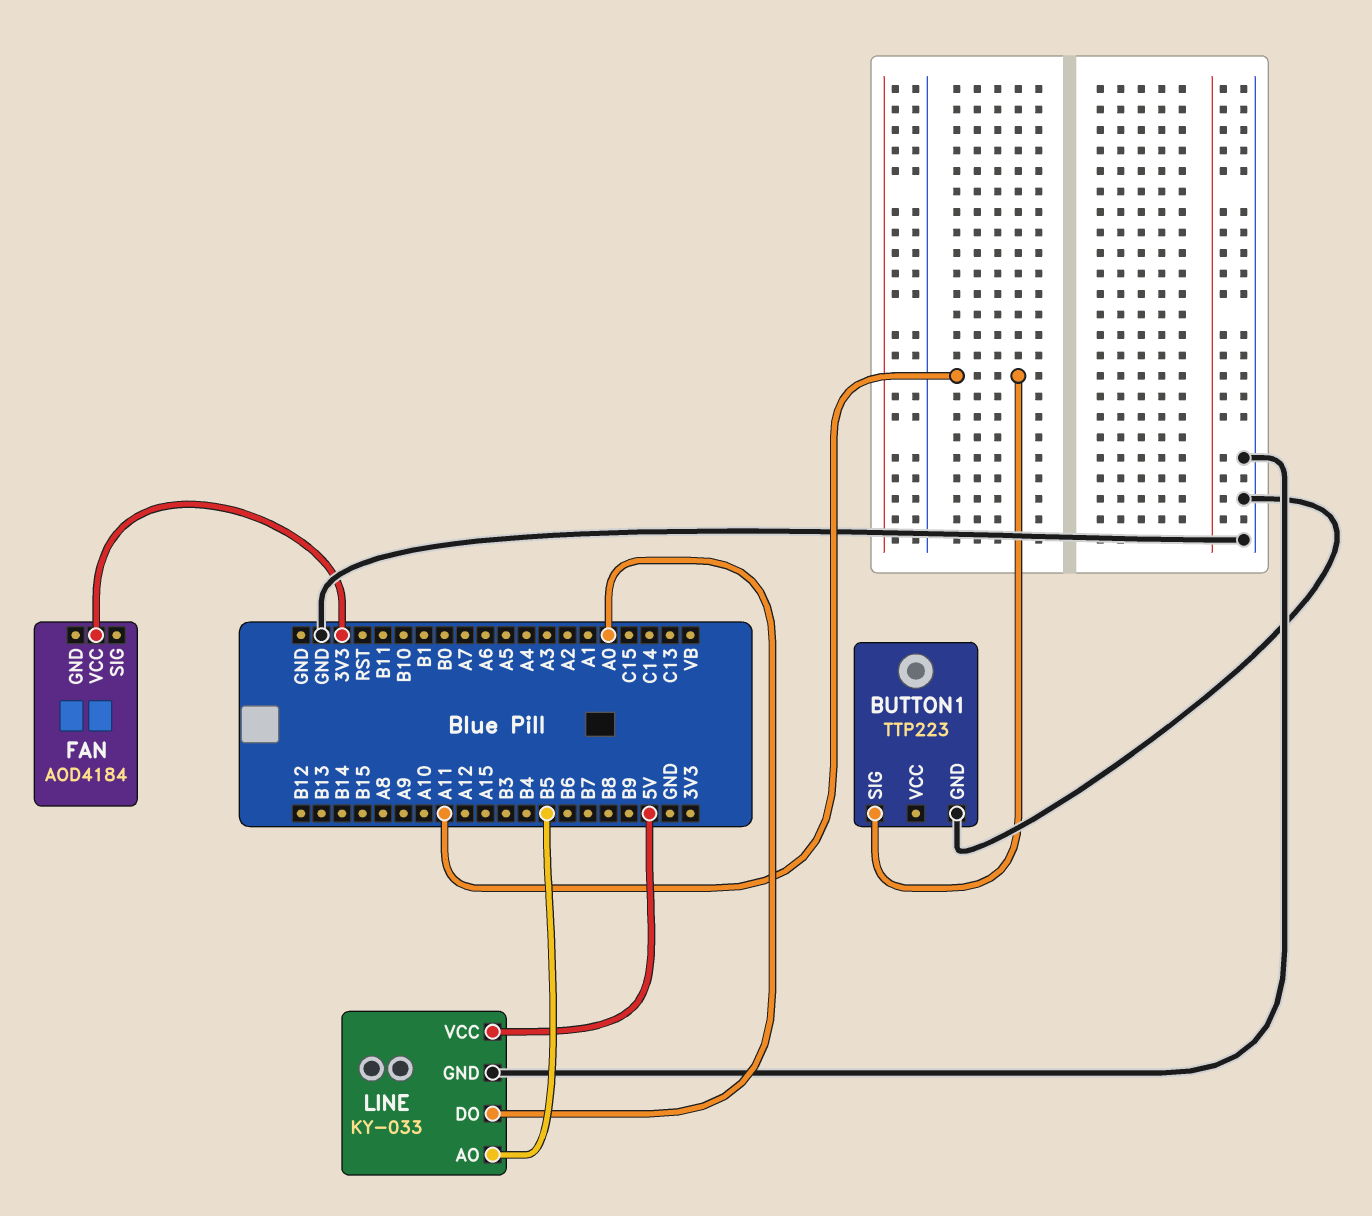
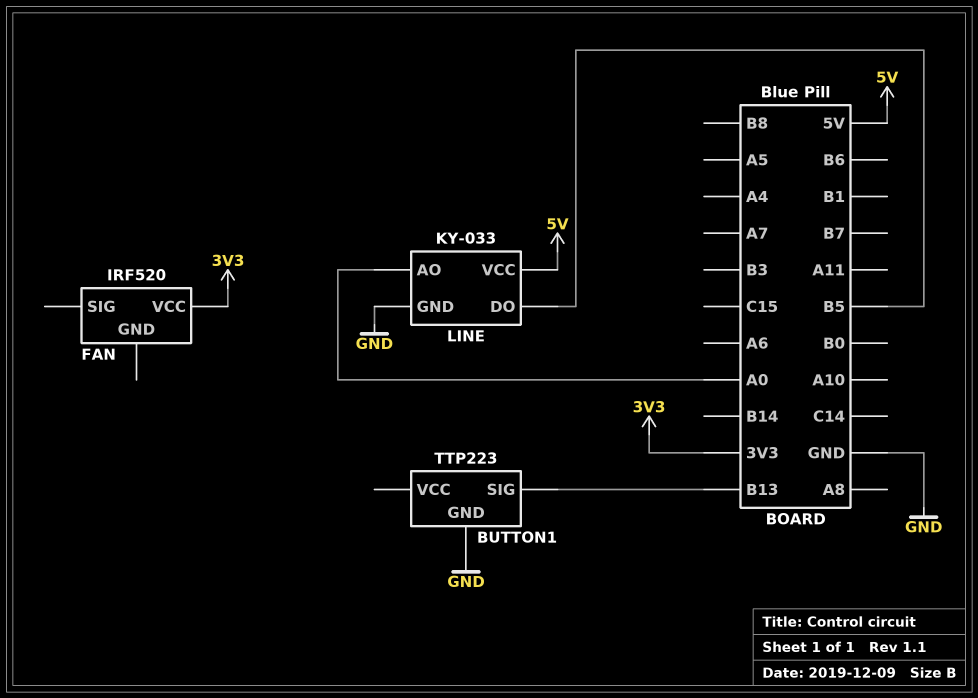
BUTTON1 pin SIG: A11 -> B13
FAN: AOD4184 -> IRF520
LINE pin AO: B5 -> A0
LINE pin DO: A0 -> B5

